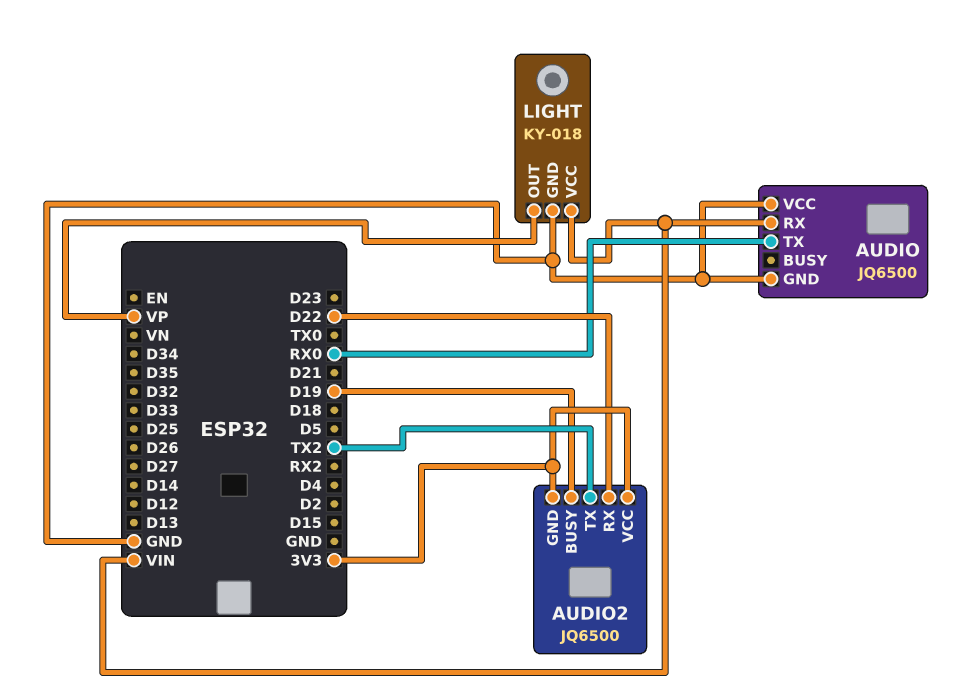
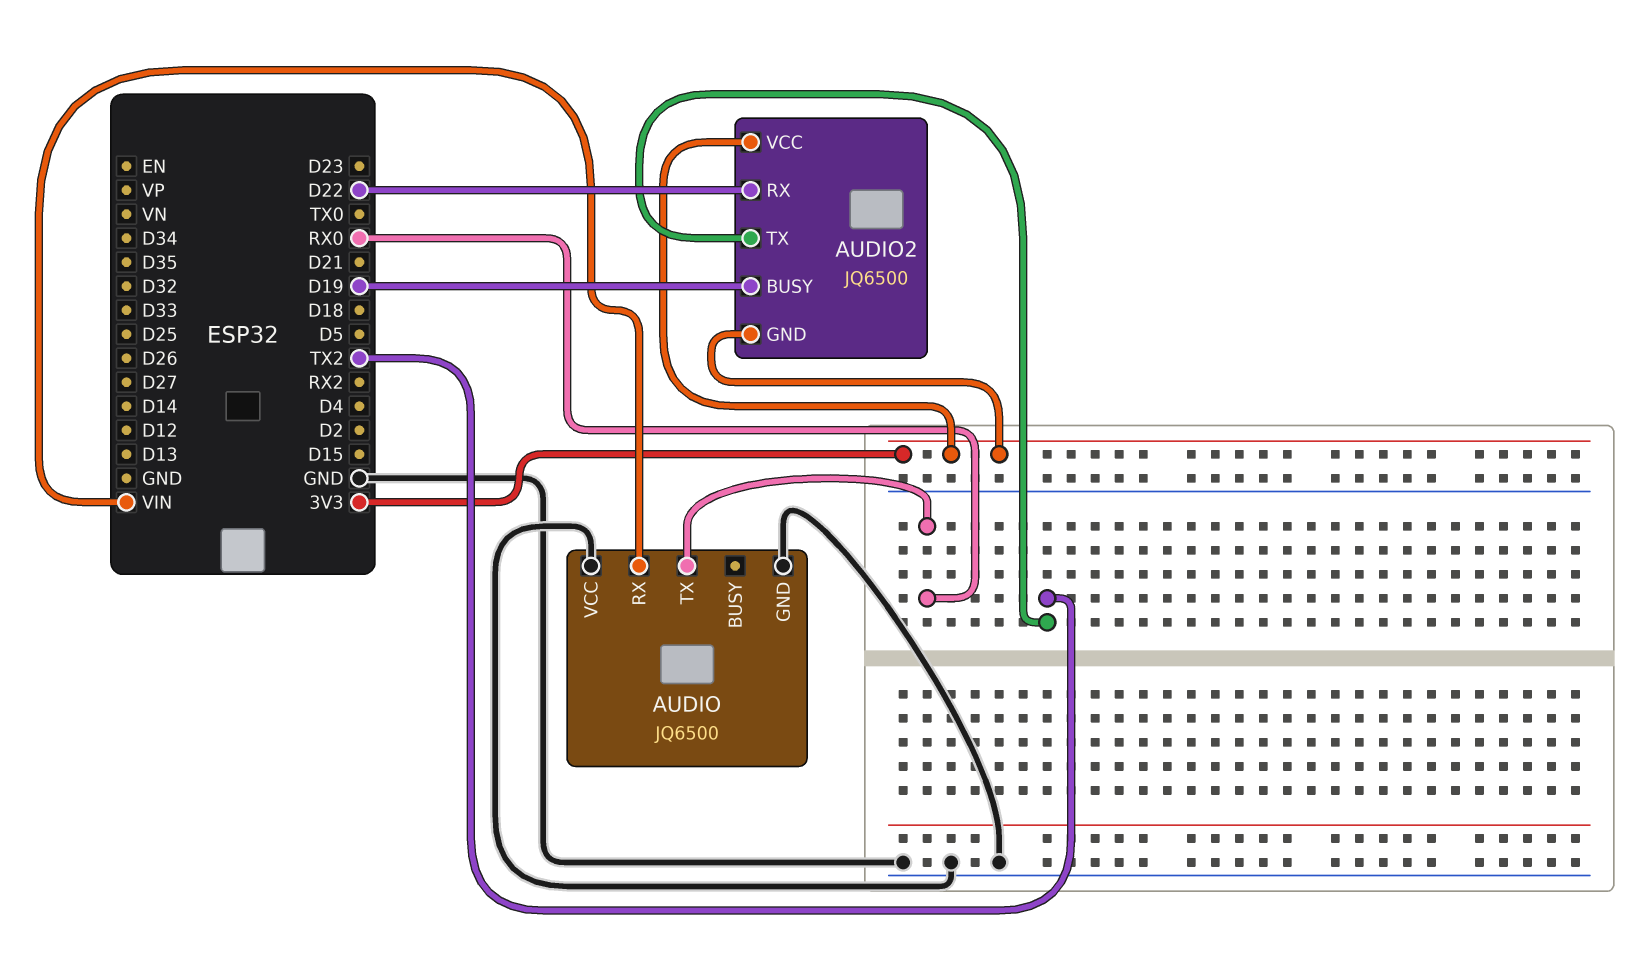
LIGHT: KY-018 -> none
LIGHT pin GND: GND -> none
LIGHT pin OUT: VP -> none
LIGHT pin VCC: VIN -> none

